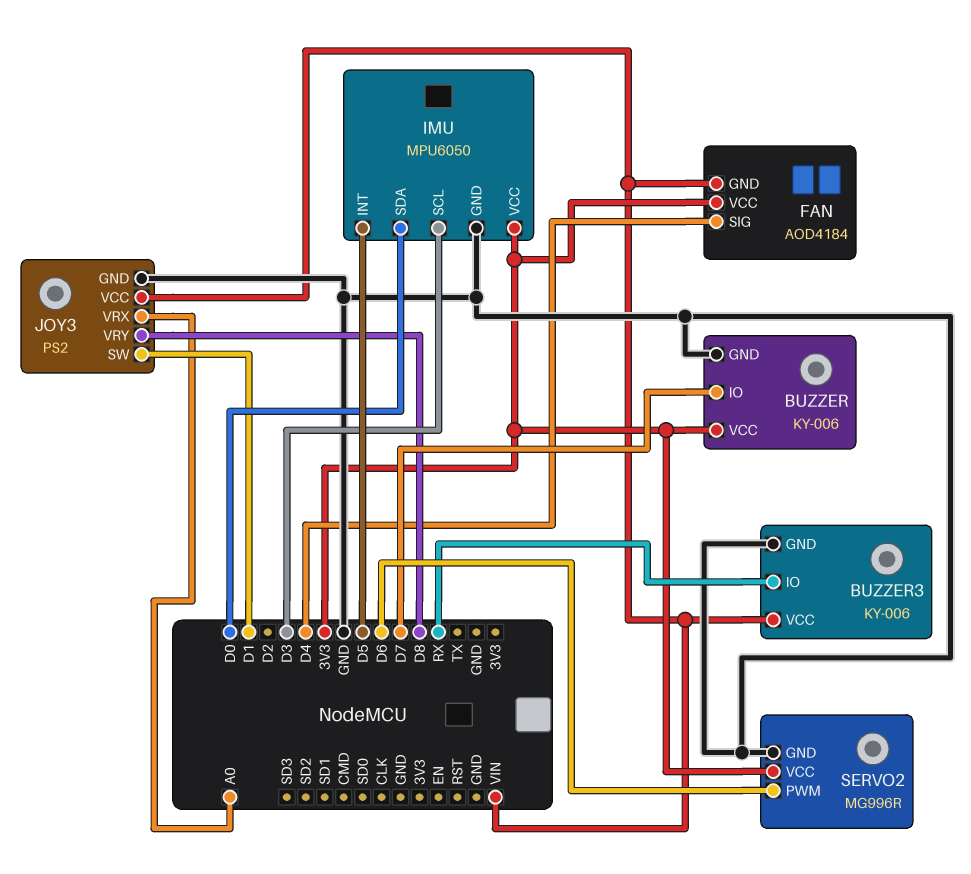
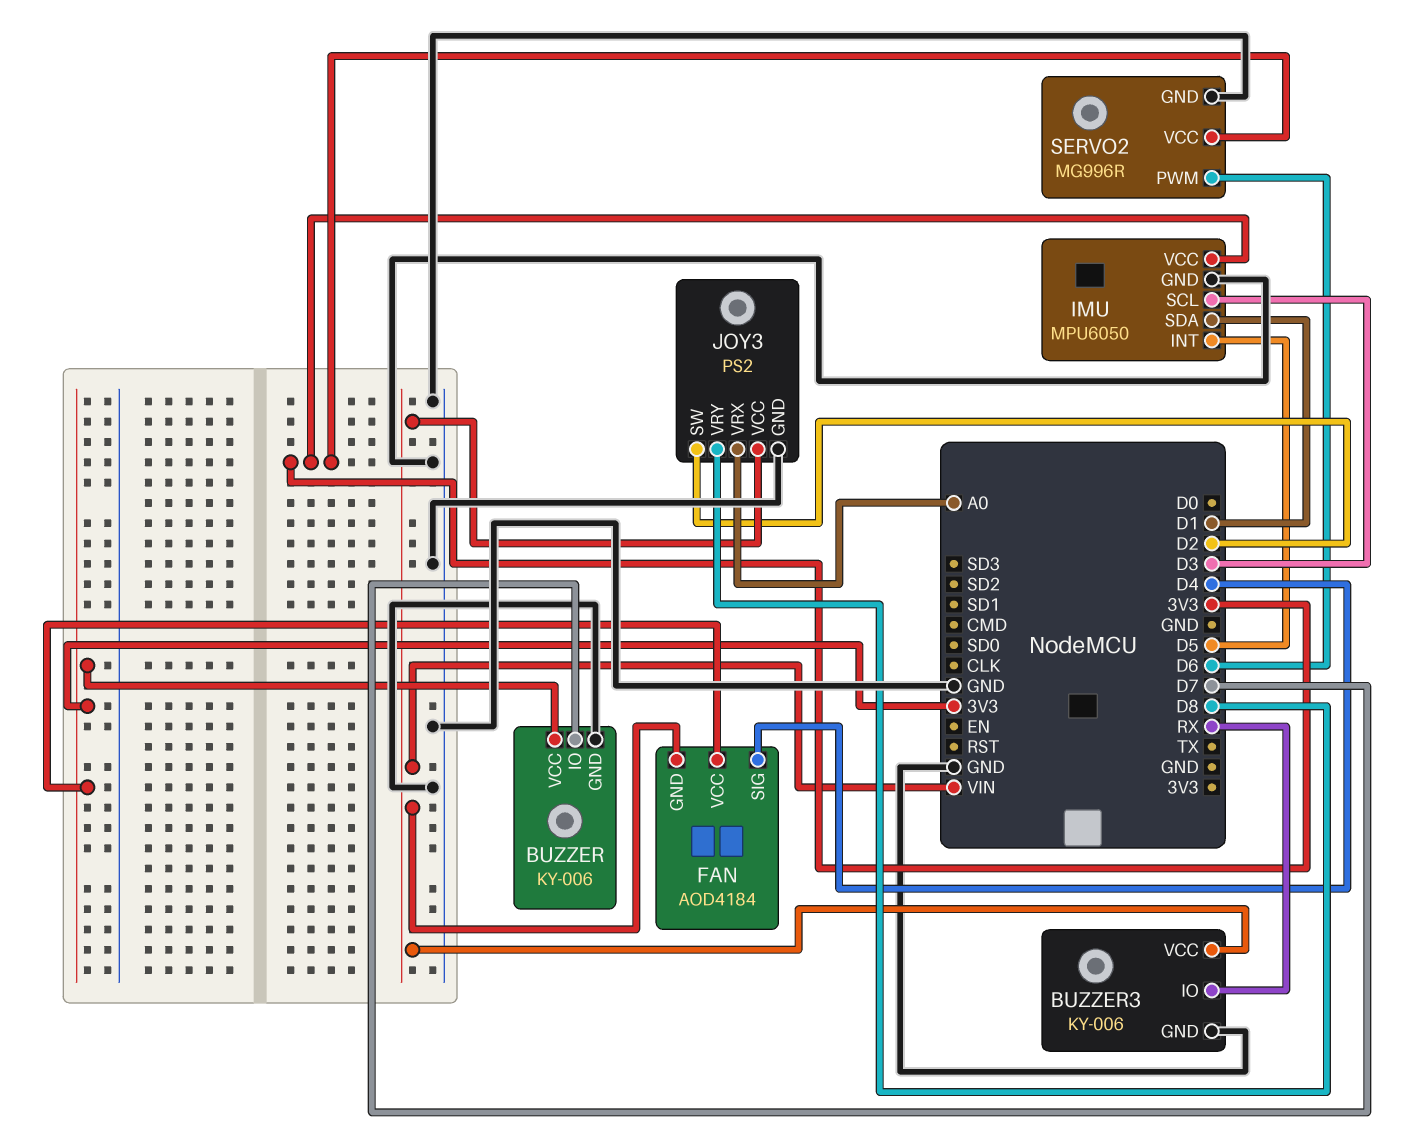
IMU pin SDA: D0 -> D1
JOY3 pin SW: D1 -> D2

